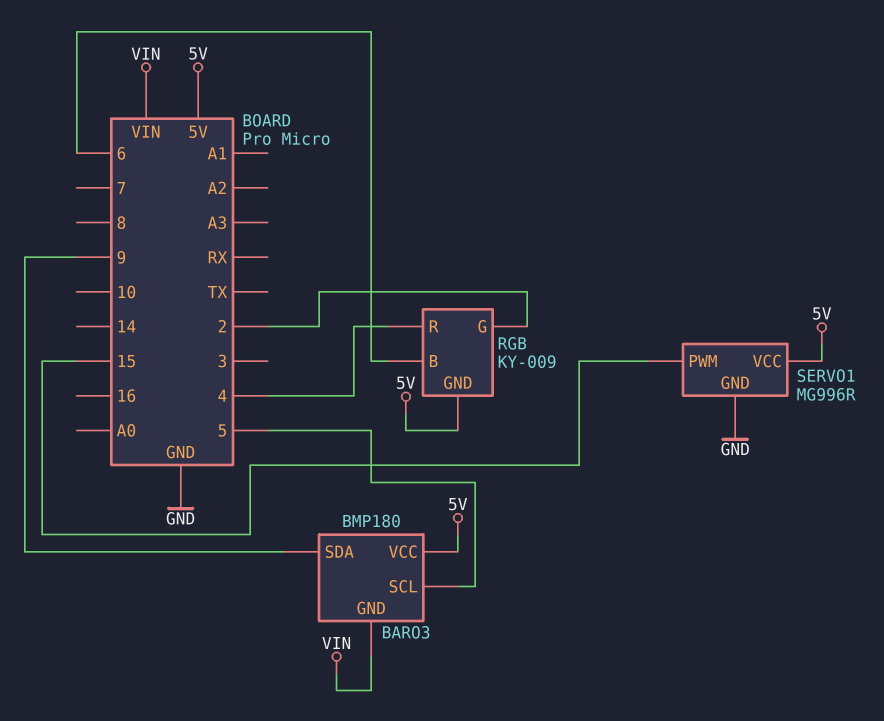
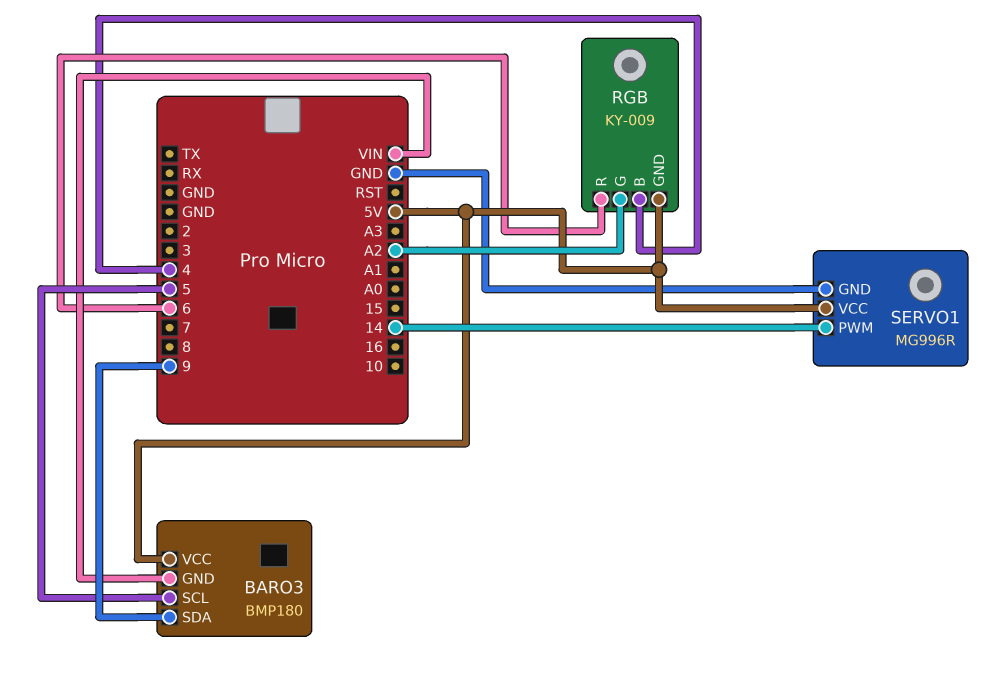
RGB pin B: 6 -> 4
RGB pin G: 2 -> A2
RGB pin R: 4 -> 6
SERVO1 pin PWM: 15 -> 14

